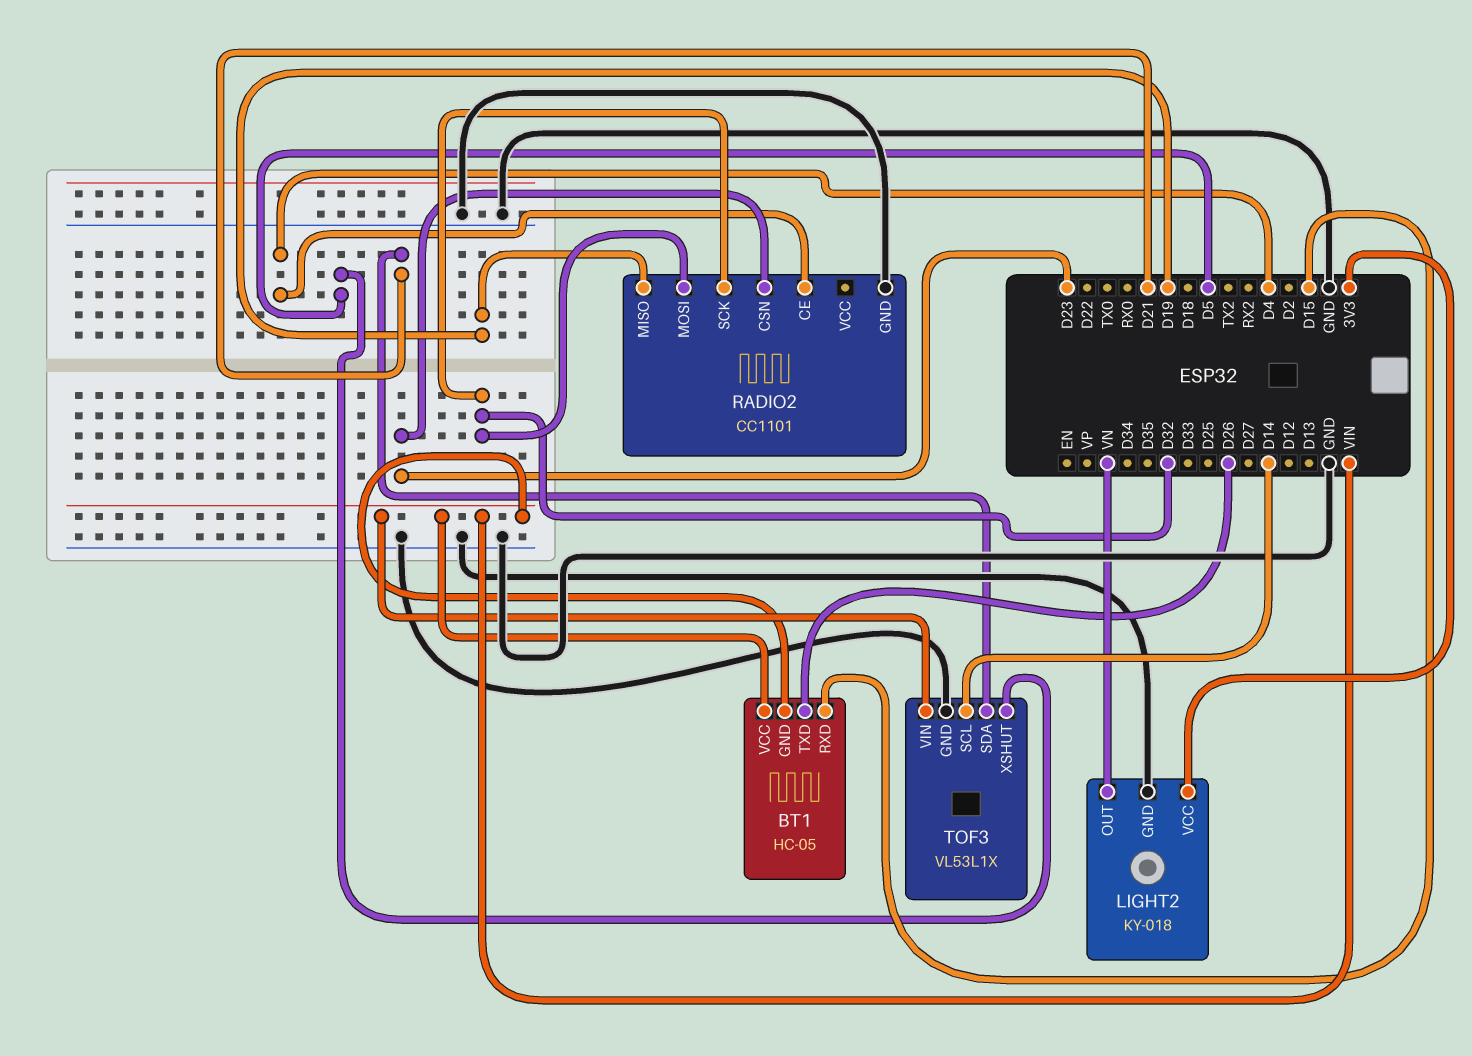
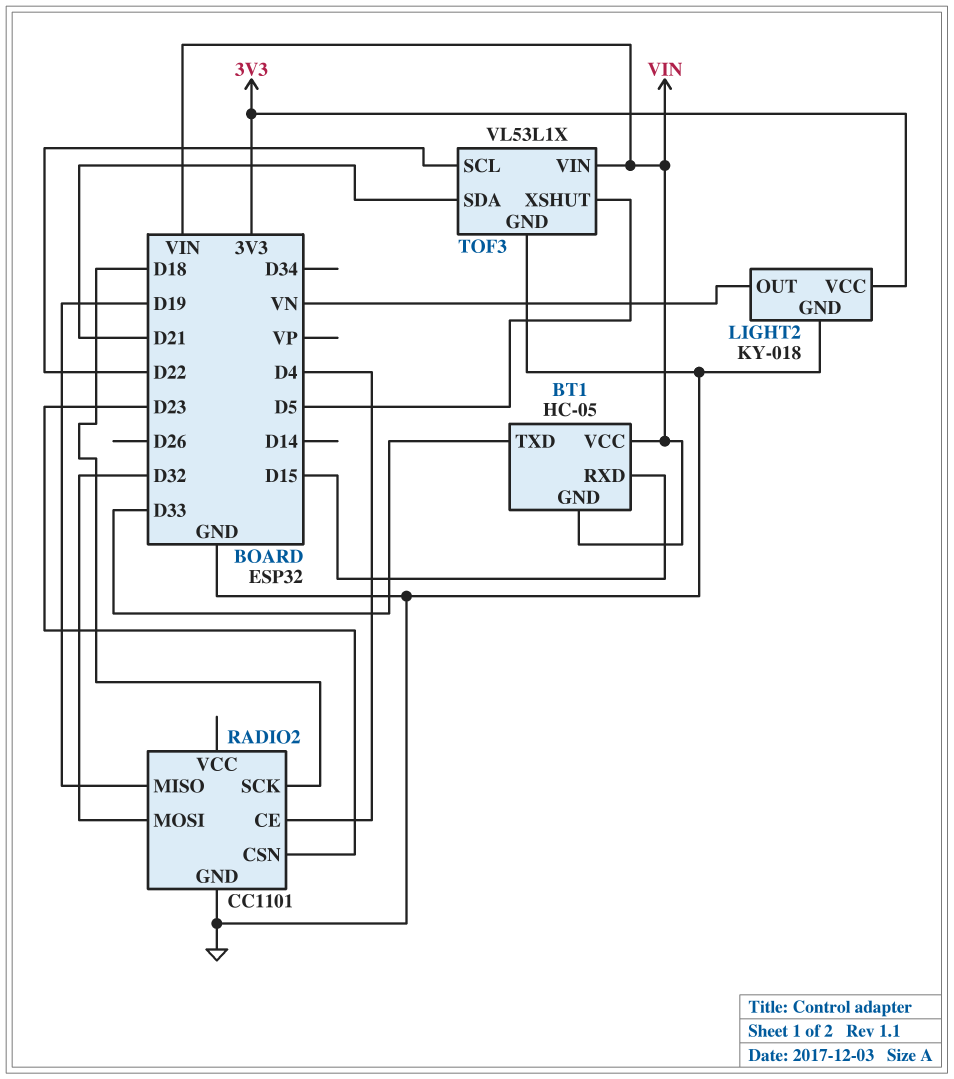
BT1 pin TXD: D26 -> D33
RADIO2 pin SCK: D32 -> D18
TOF3 pin SCL: D14 -> D22

